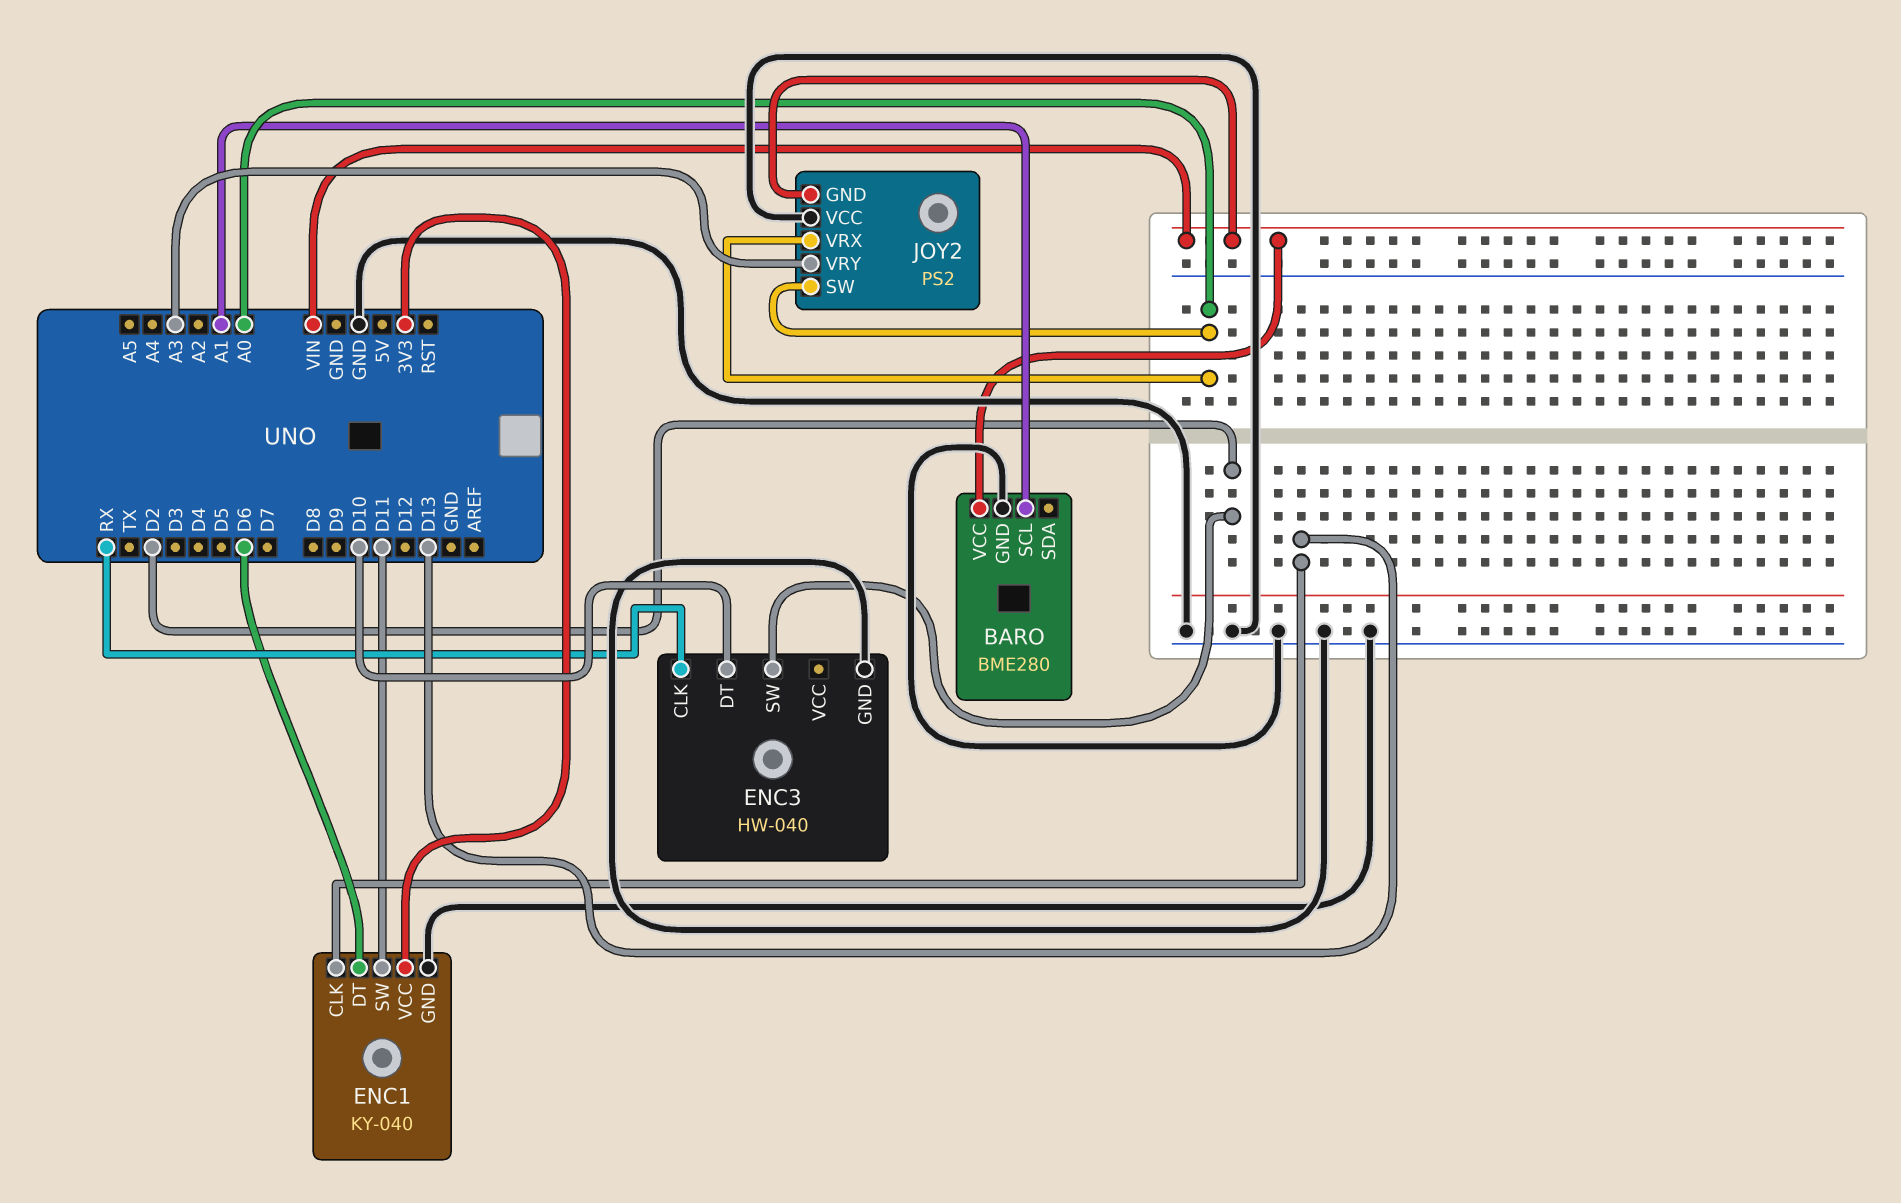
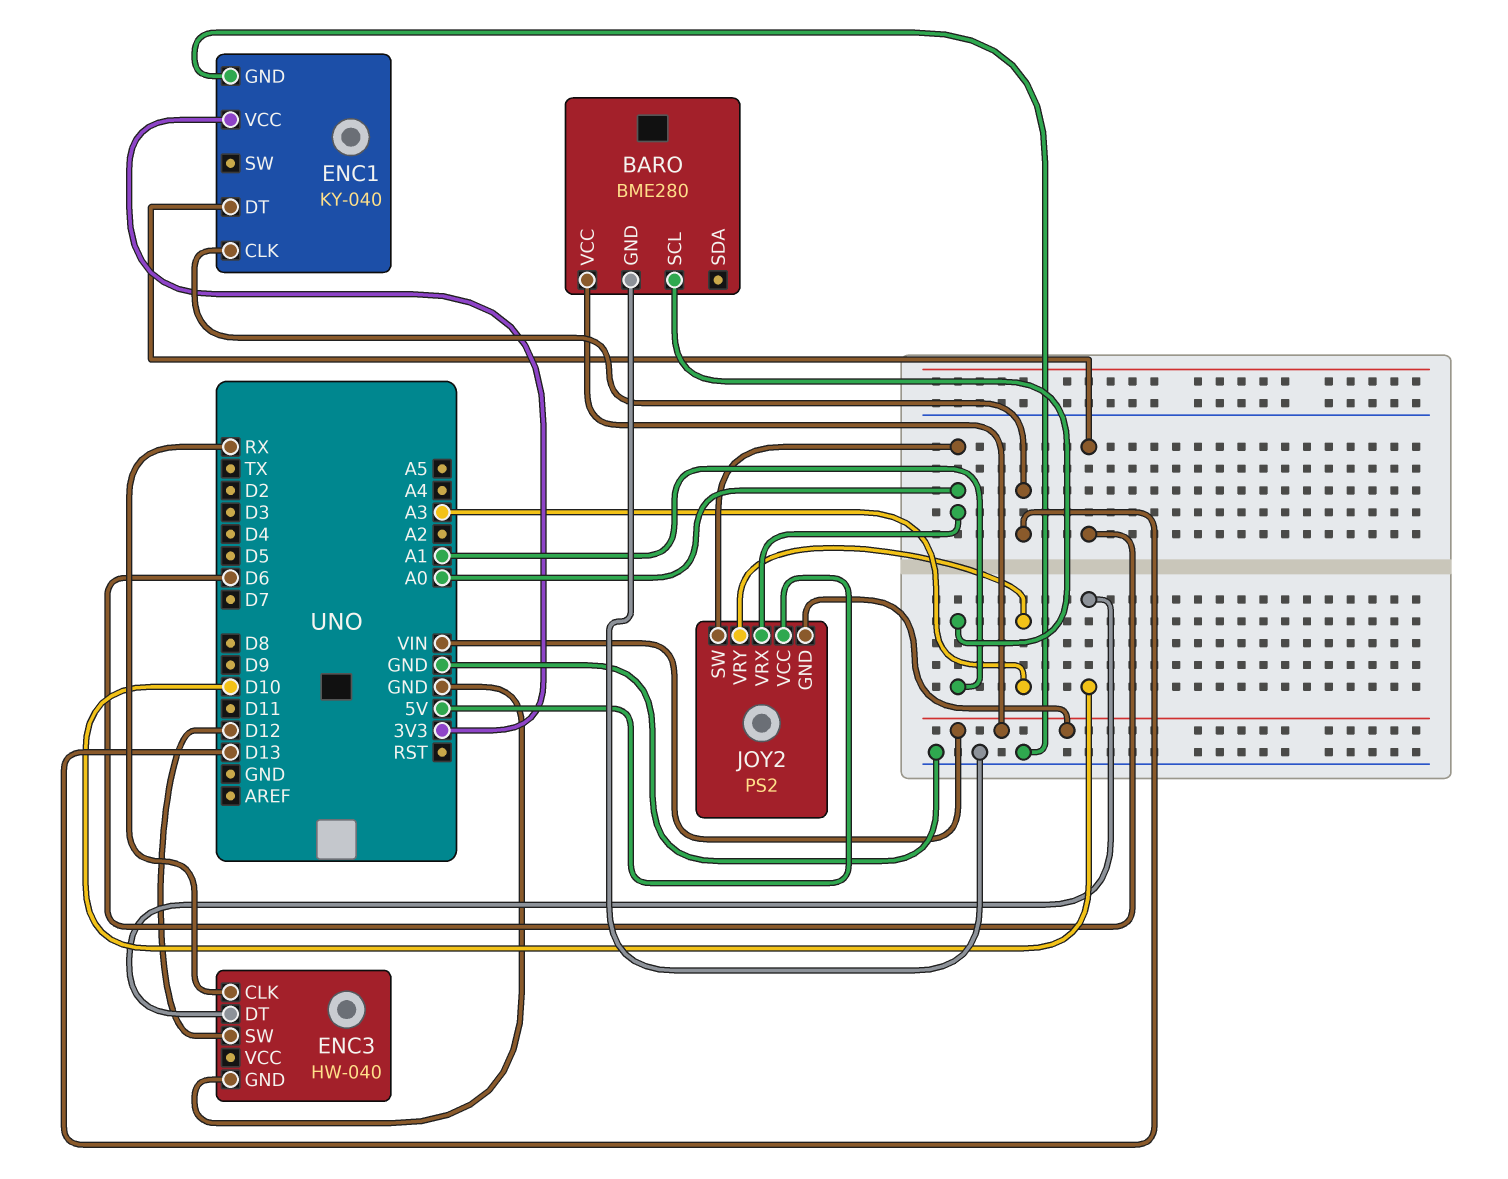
ENC1 pin SW: D11 -> none
ENC3 pin SW: D2 -> D12
JOY2 pin VCC: GND -> 5V

